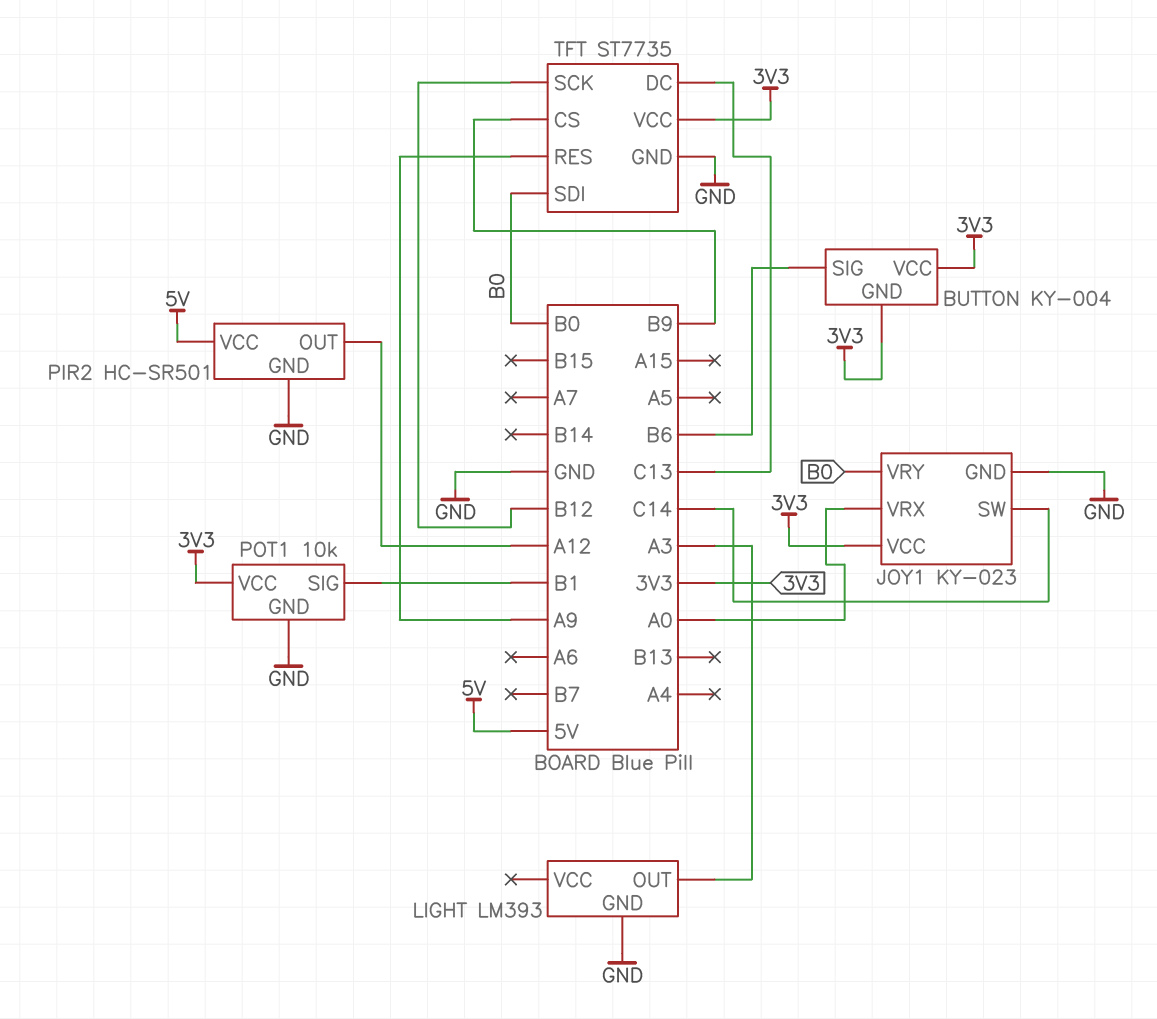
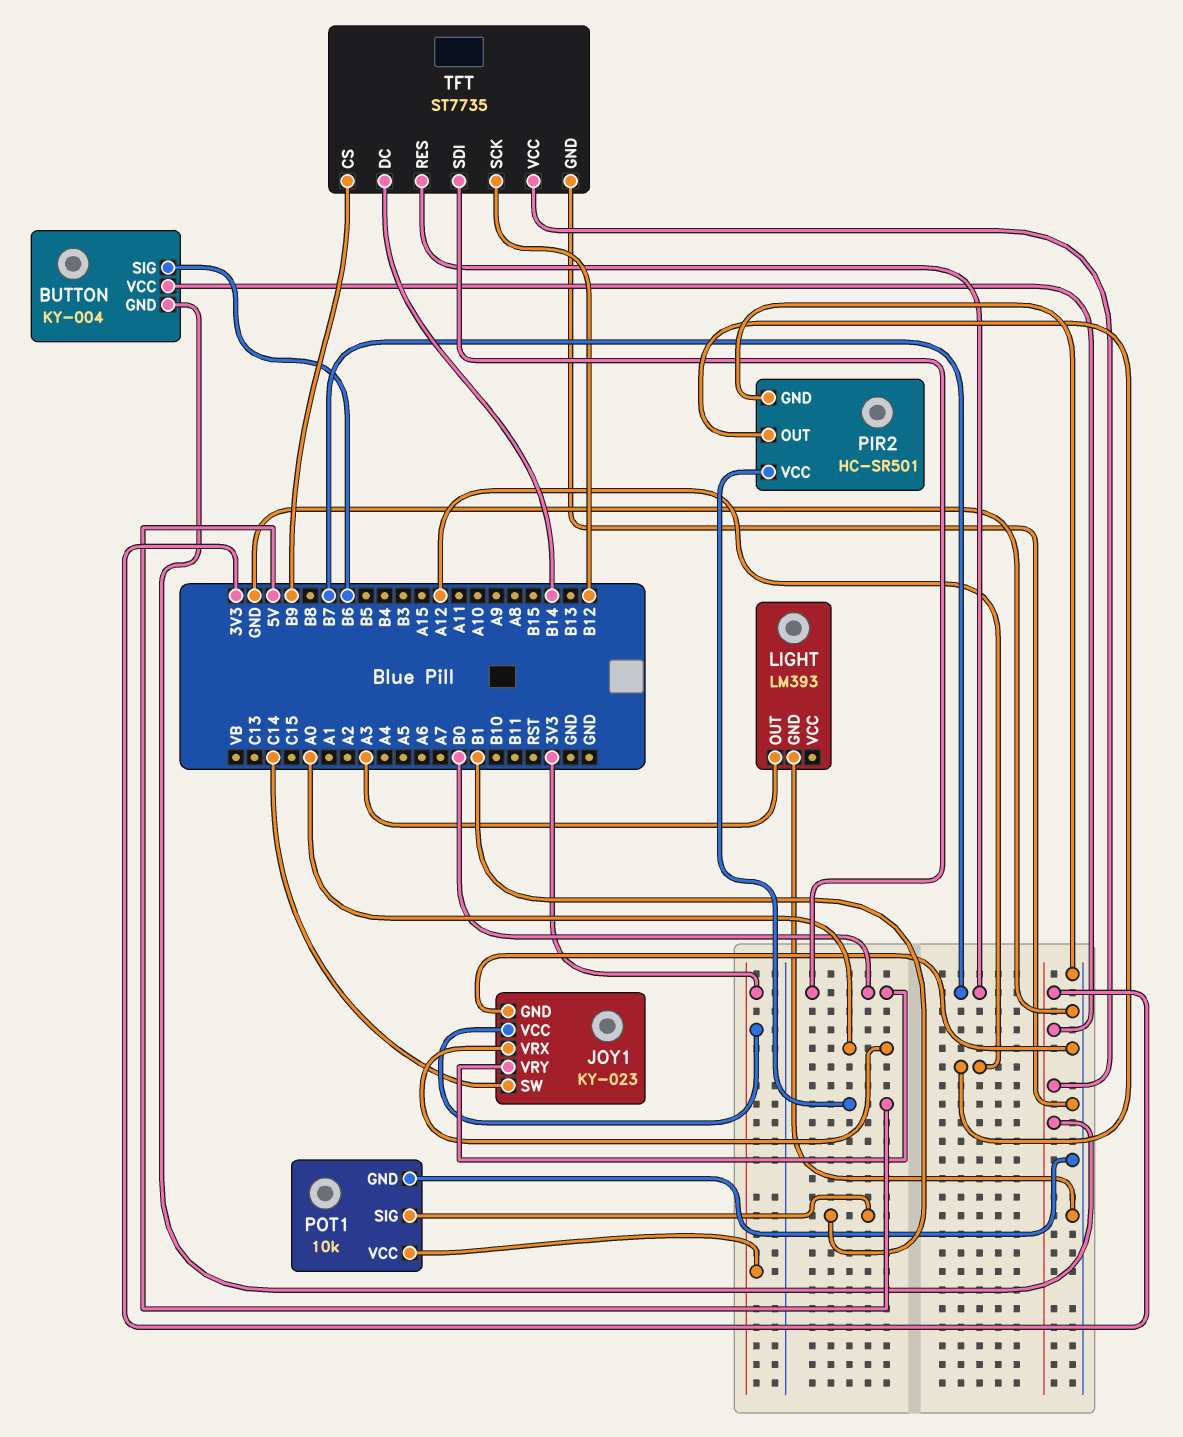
TFT pin DC: C13 -> B14
TFT pin RES: A9 -> B7

